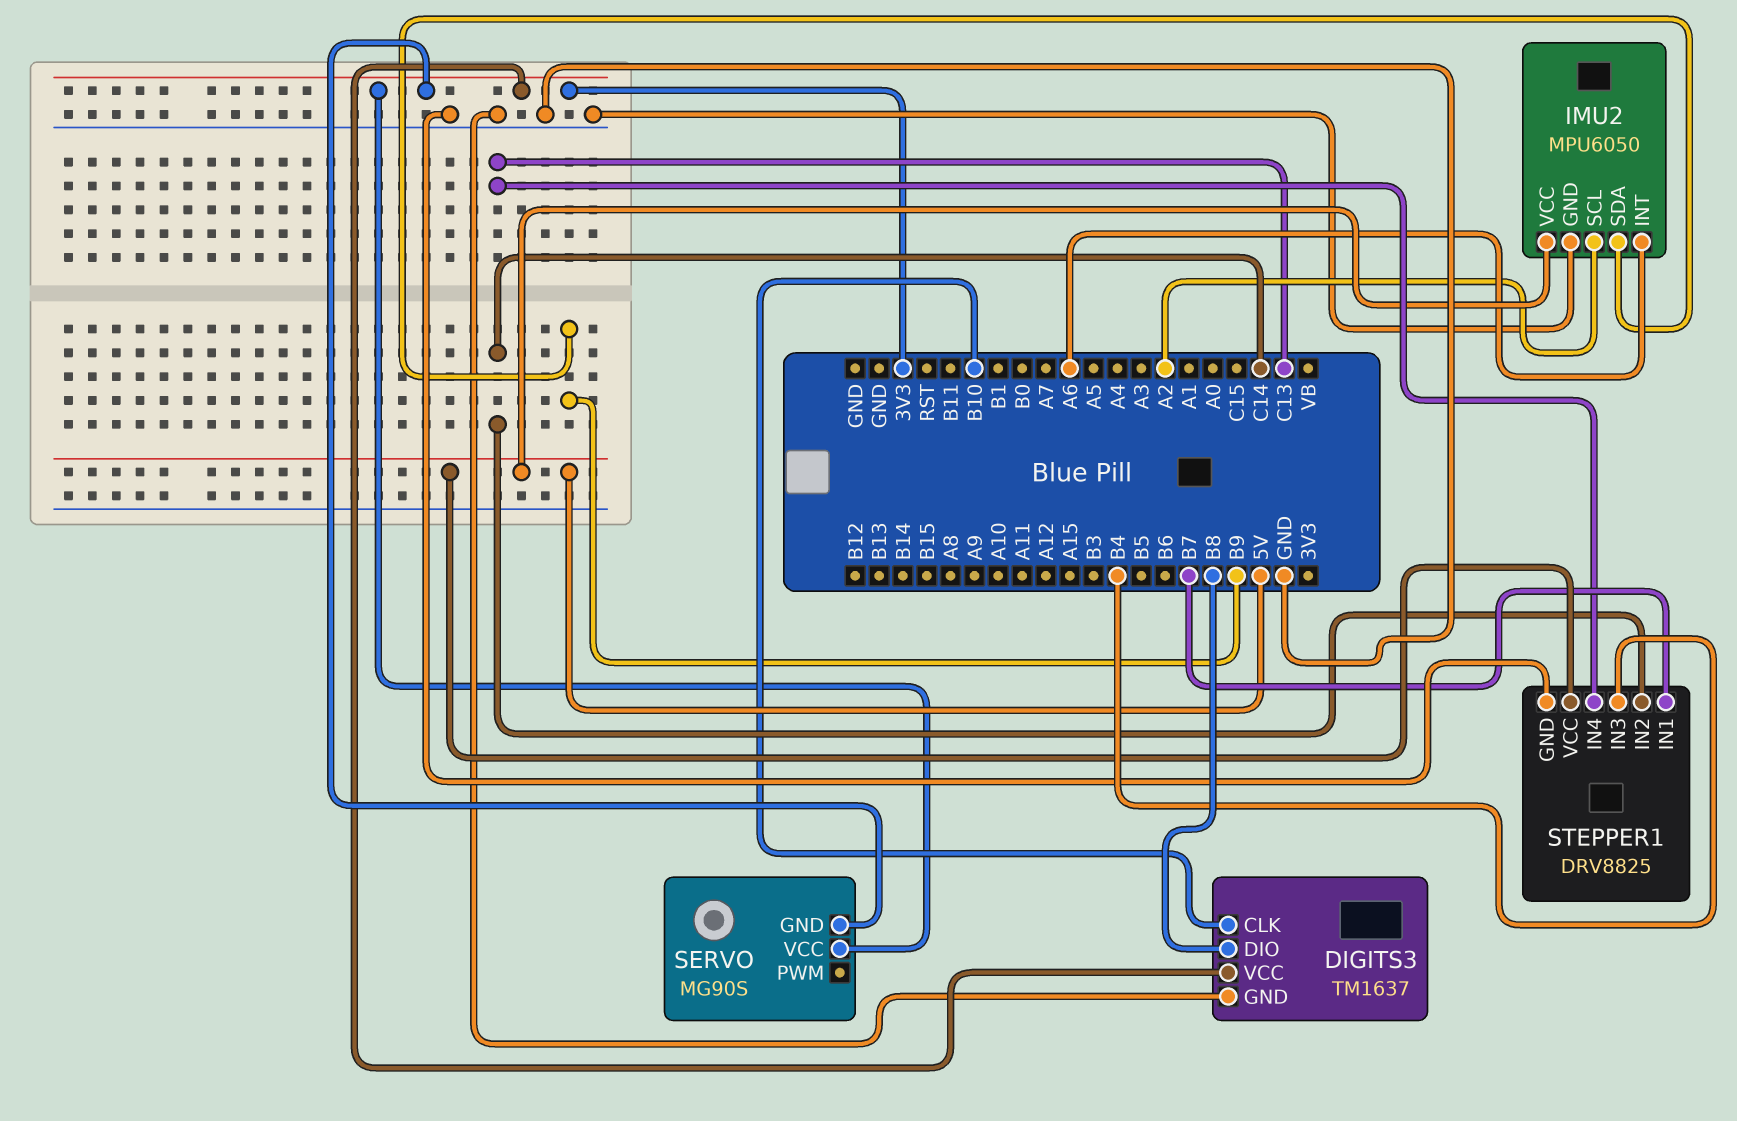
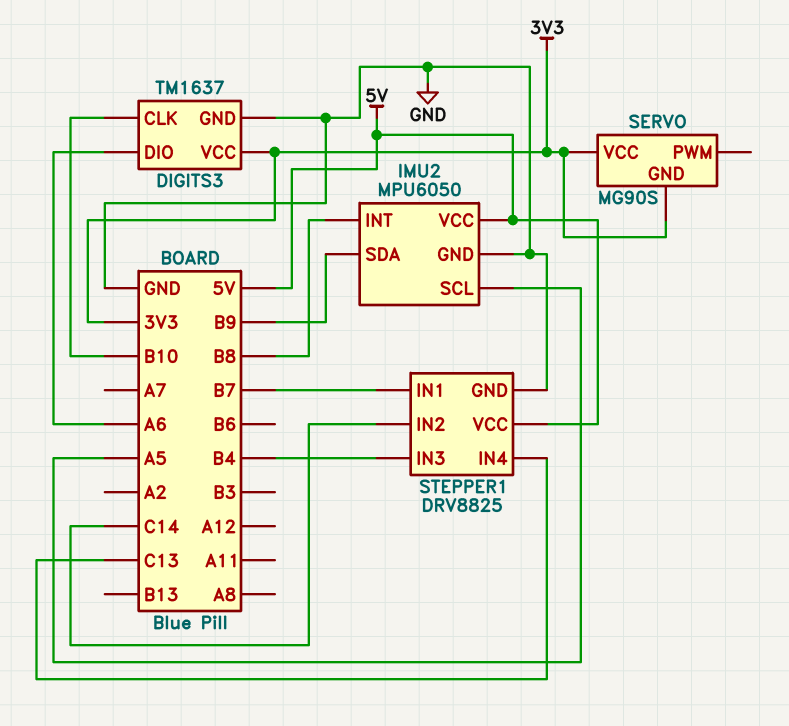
DIGITS3 pin DIO: B8 -> A6
IMU2 pin INT: A6 -> B8
IMU2 pin SCL: A2 -> A5

